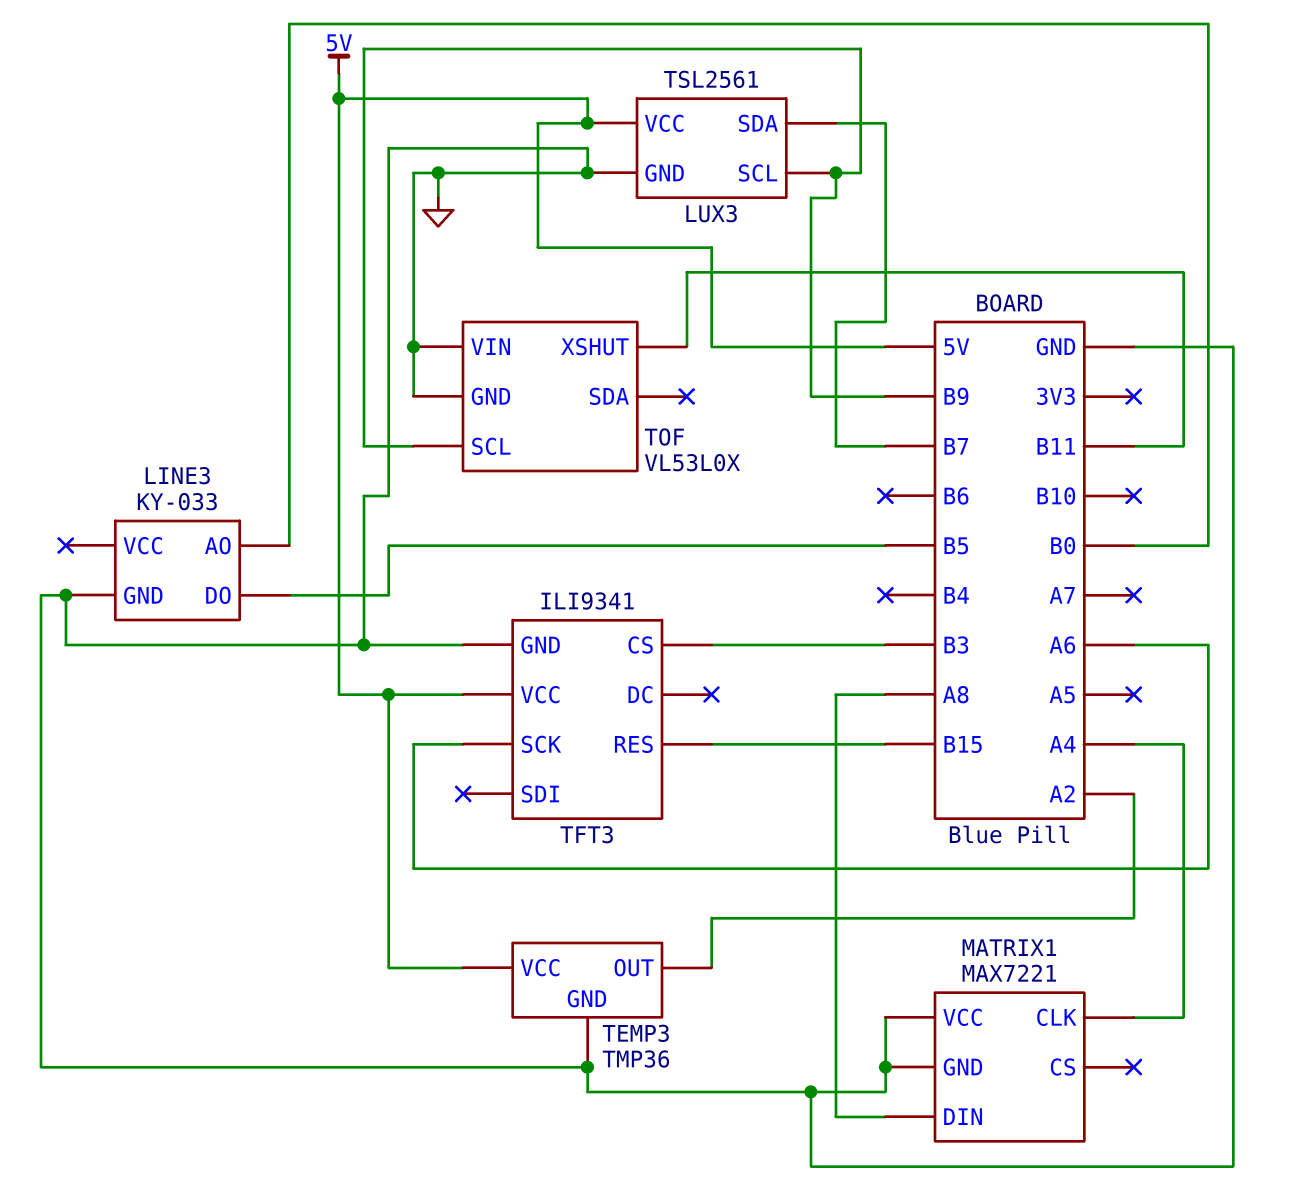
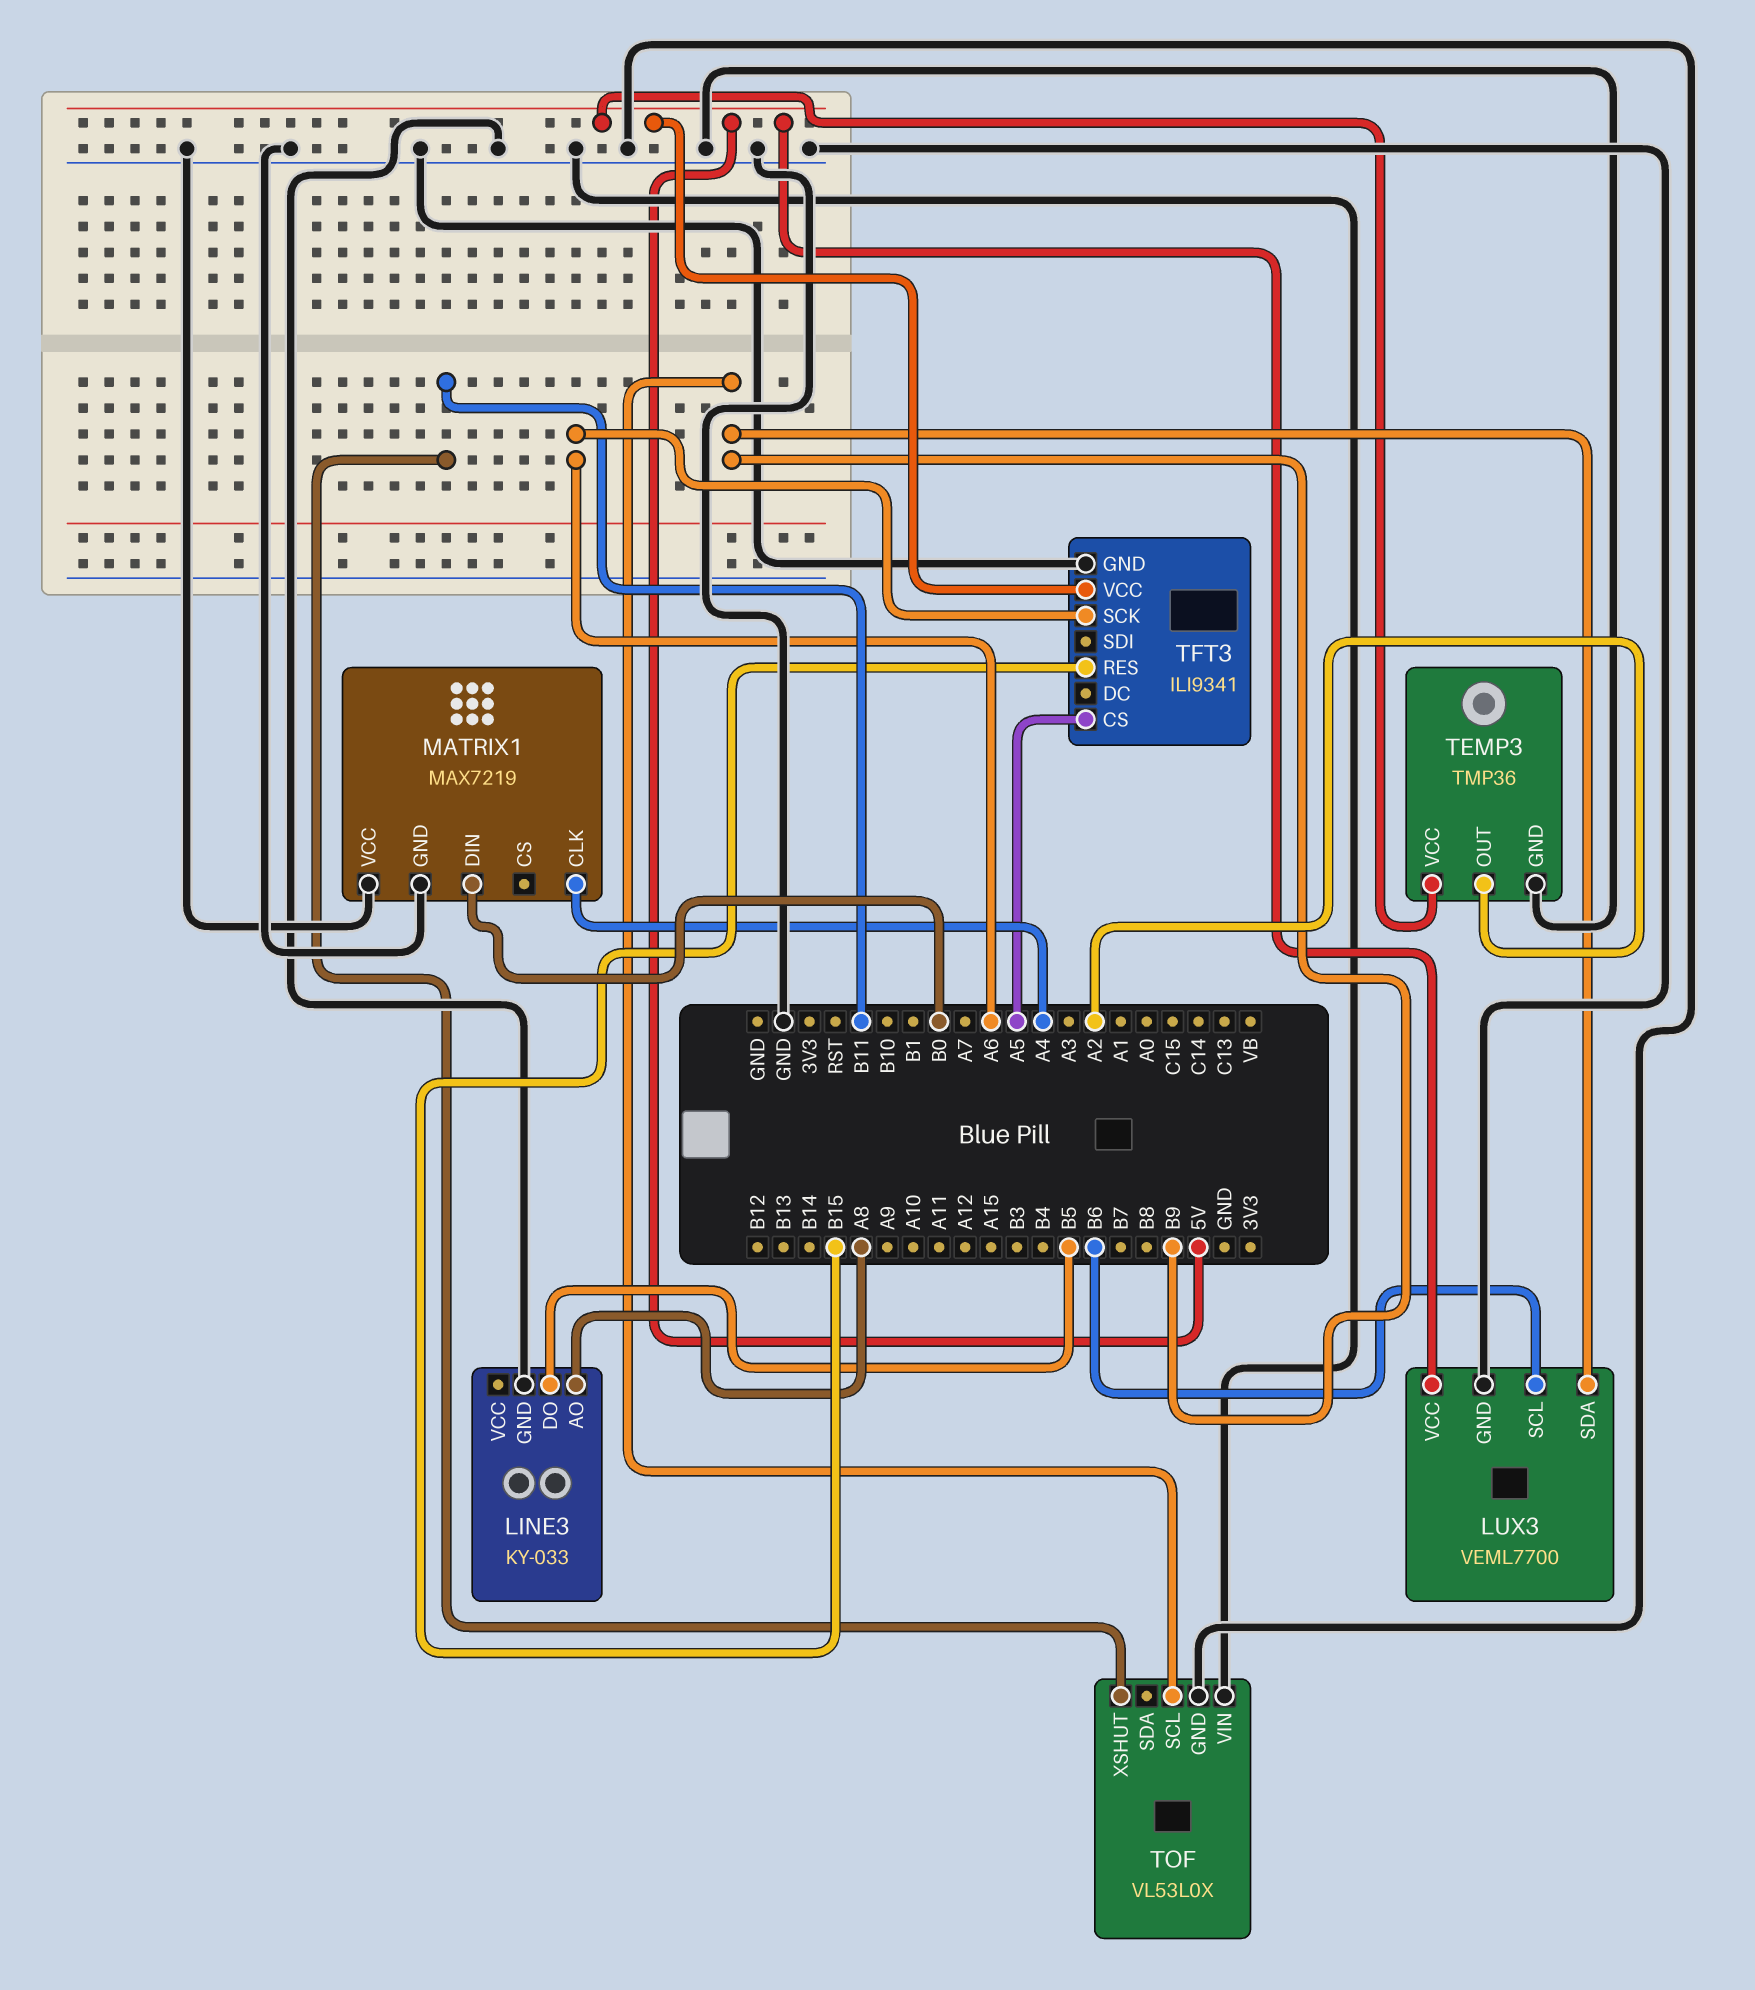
LINE3 pin AO: B0 -> A8
LUX3: TSL2561 -> VEML7700
LUX3 pin SCL: B9 -> B6
LUX3 pin SDA: B7 -> B9
MATRIX1: MAX7221 -> MAX7219
MATRIX1 pin DIN: A8 -> B0
TFT3 pin CS: B3 -> A5

